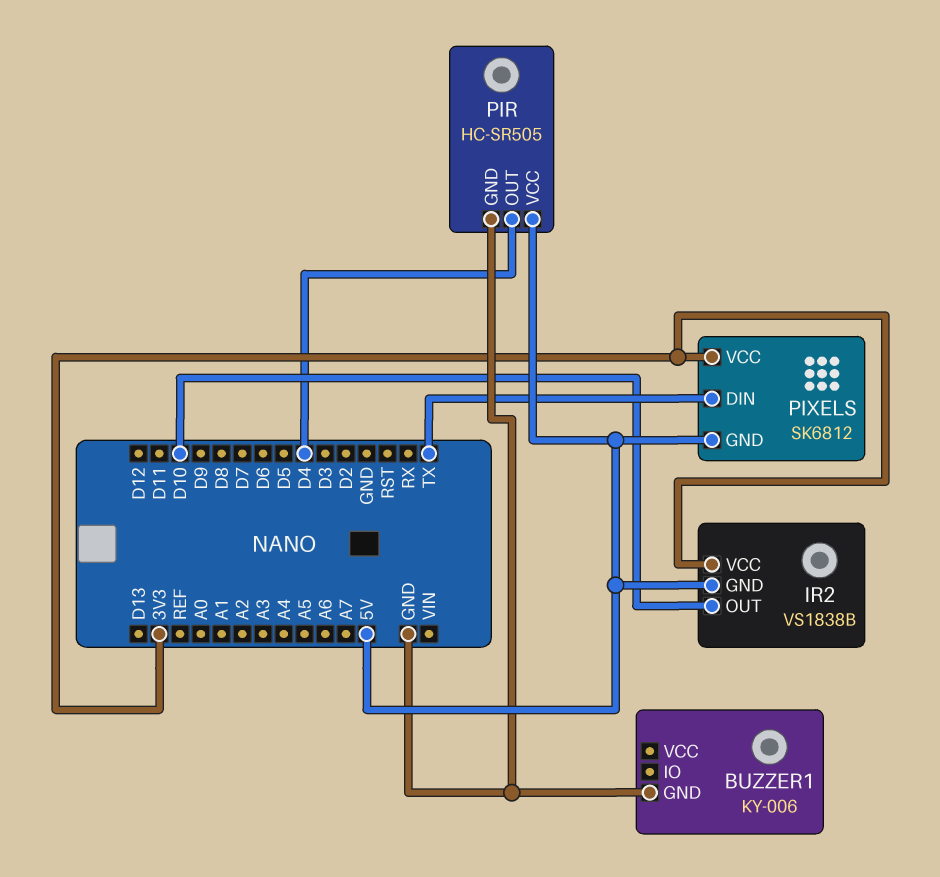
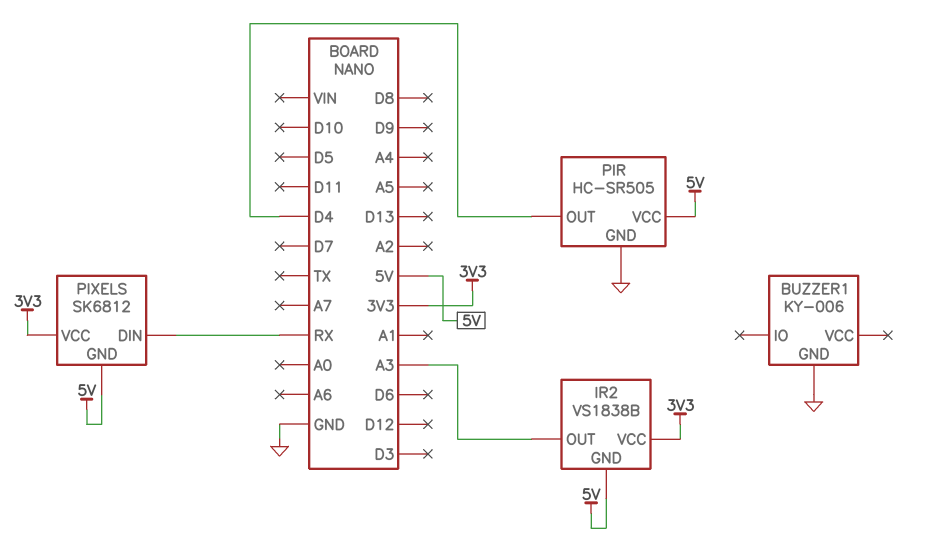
IR2 pin OUT: D10 -> A3
PIXELS pin DIN: TX -> RX

